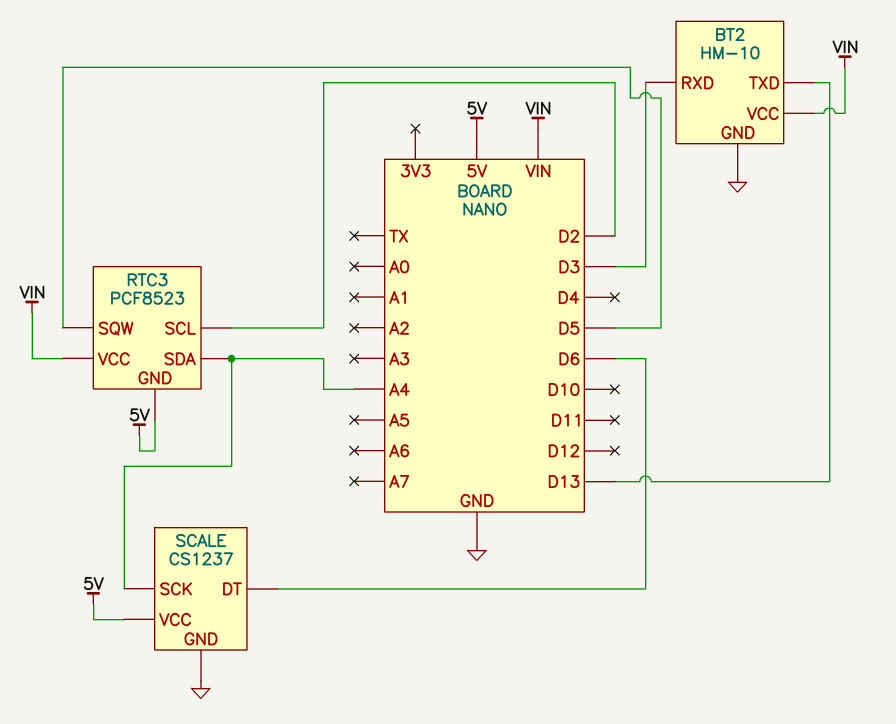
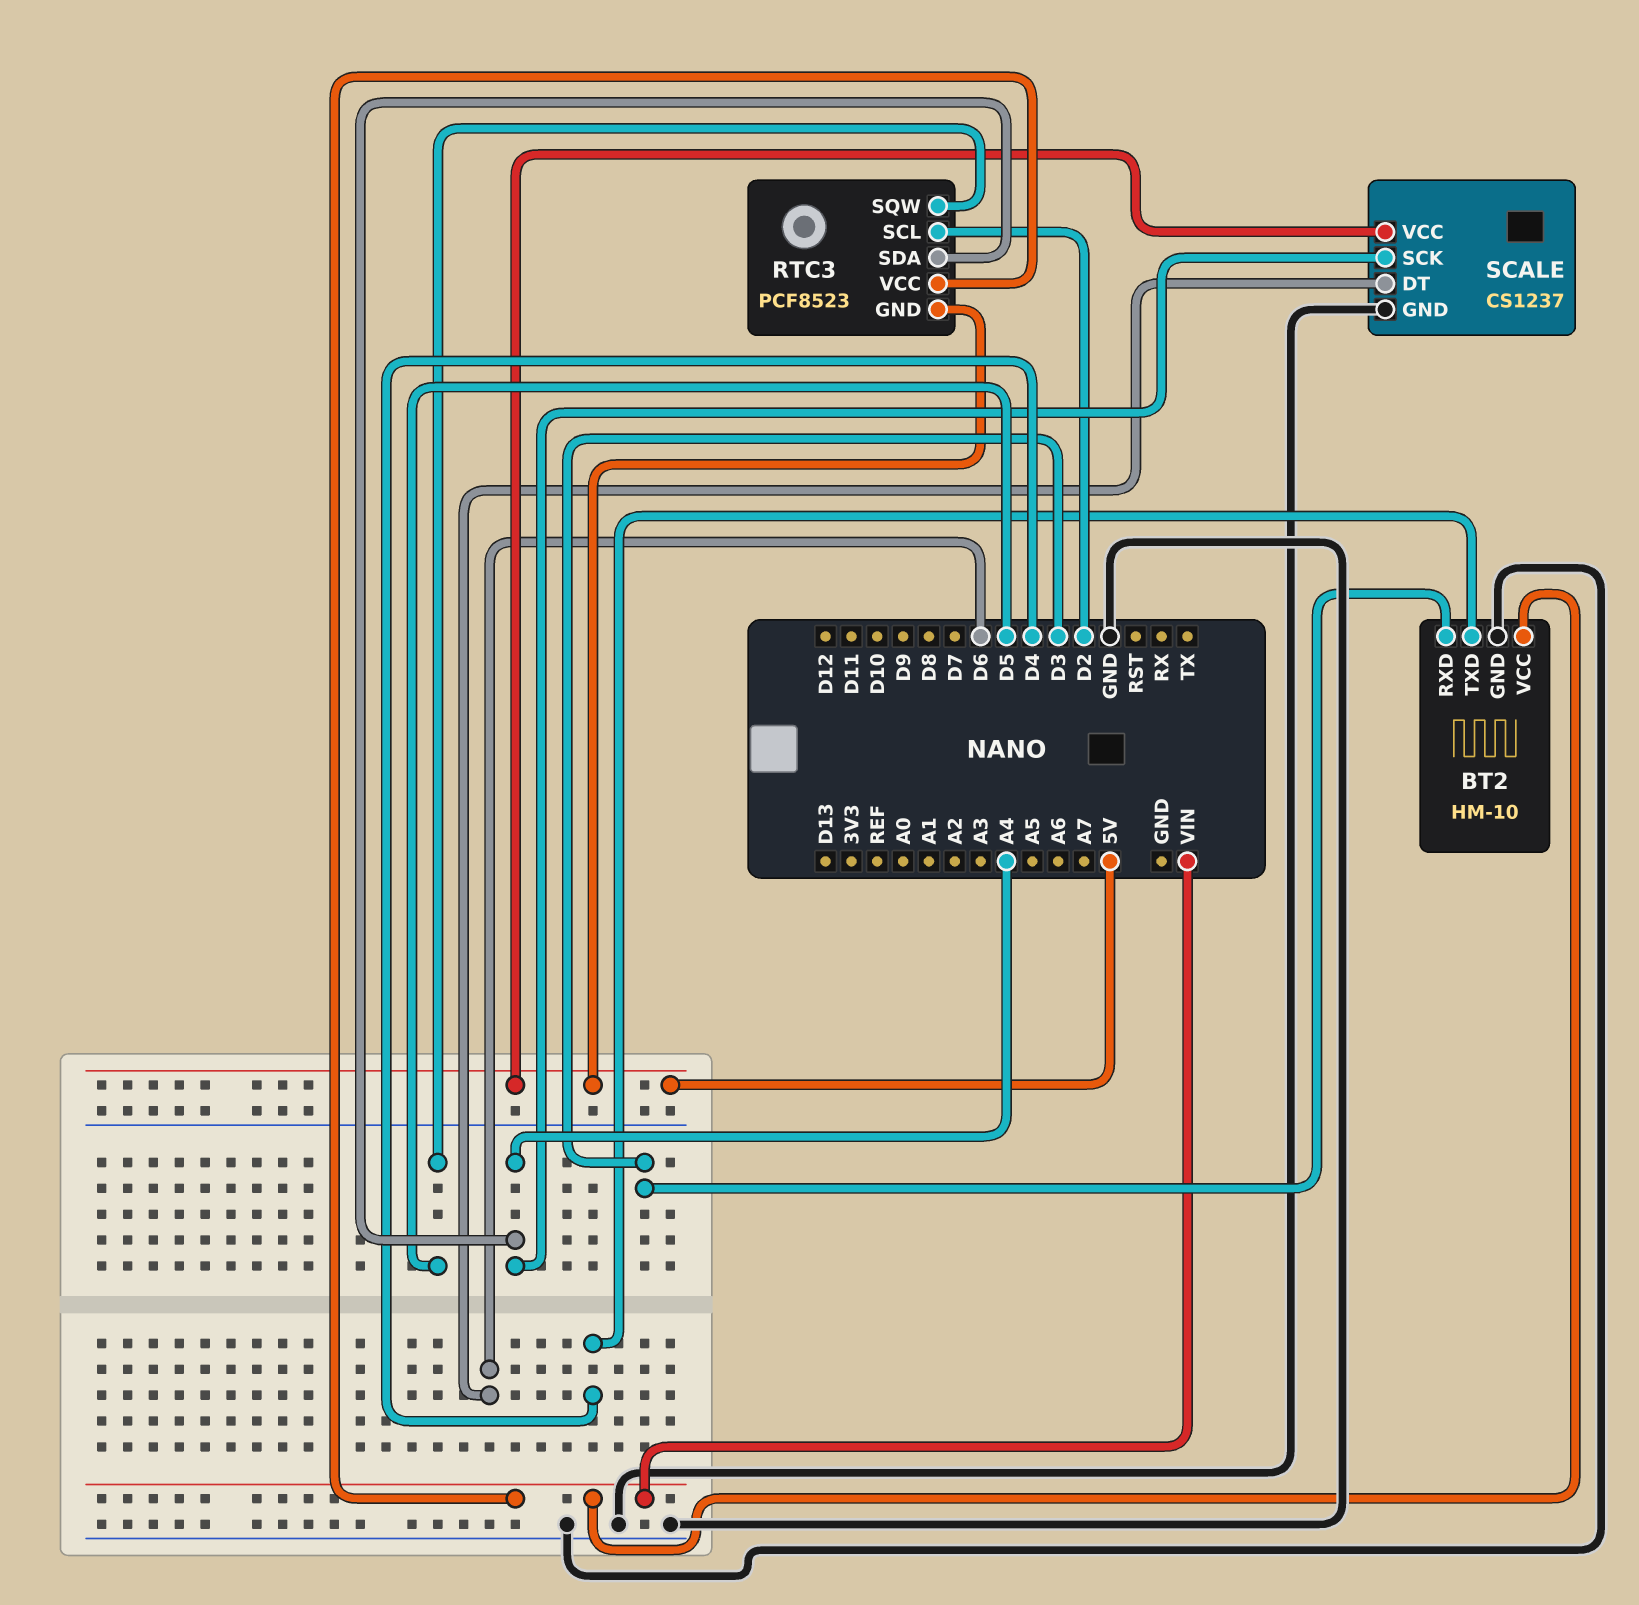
BT2 pin TXD: D13 -> D4

